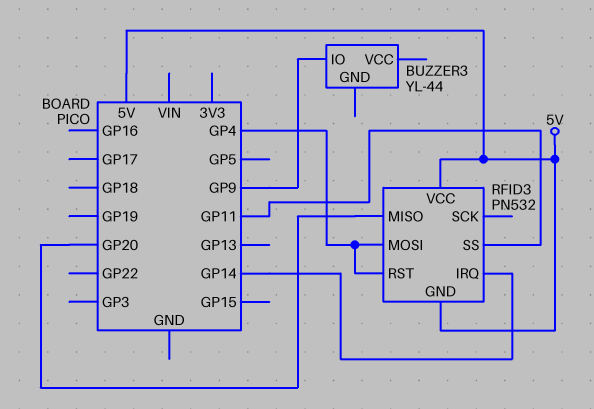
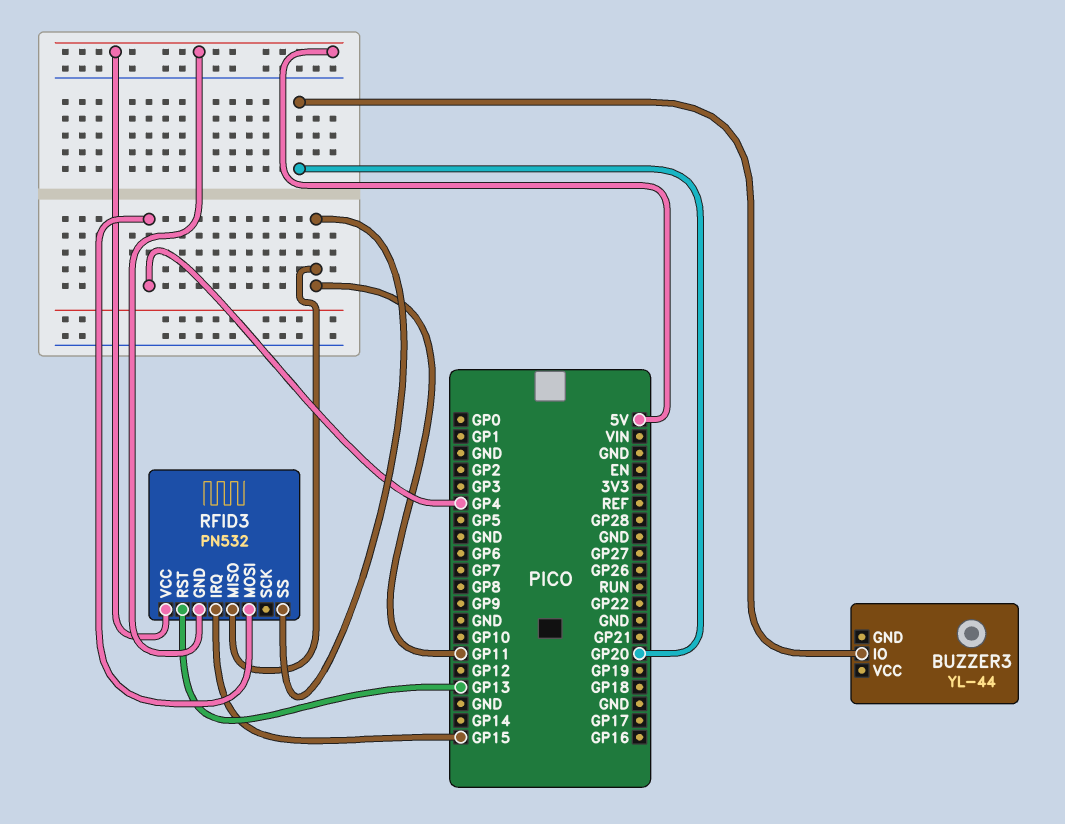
BUZZER3 pin IO: GP9 -> GP20
RFID3 pin IRQ: GP14 -> GP15
RFID3 pin MISO: GP20 -> GP11
RFID3 pin RST: GP4 -> GP13

